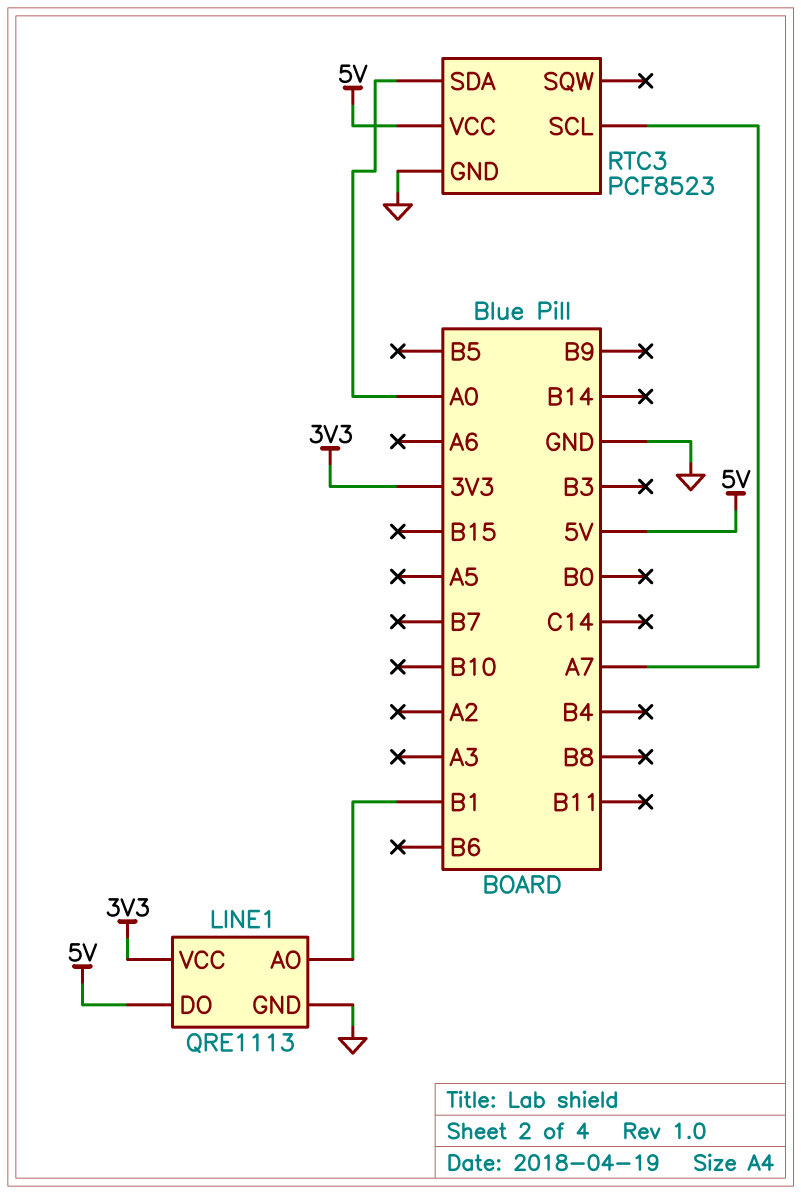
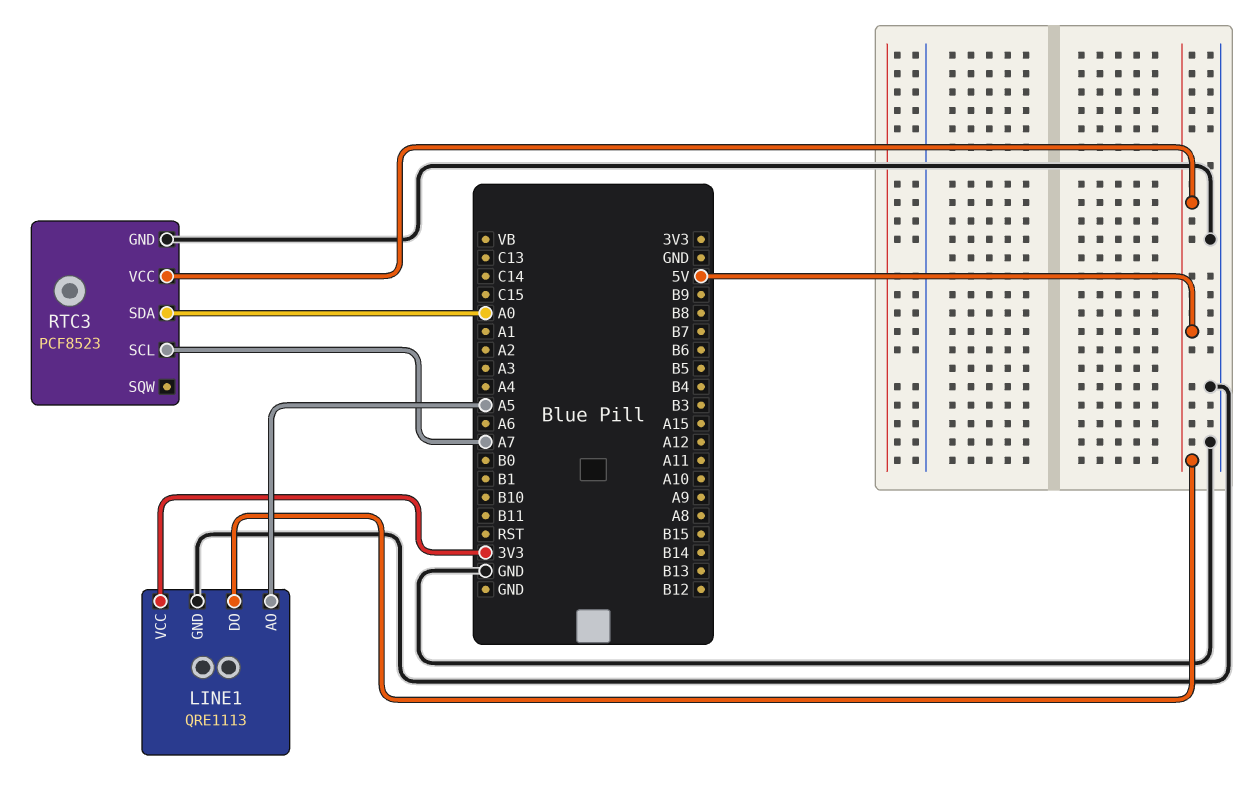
LINE1 pin AO: B1 -> A5

